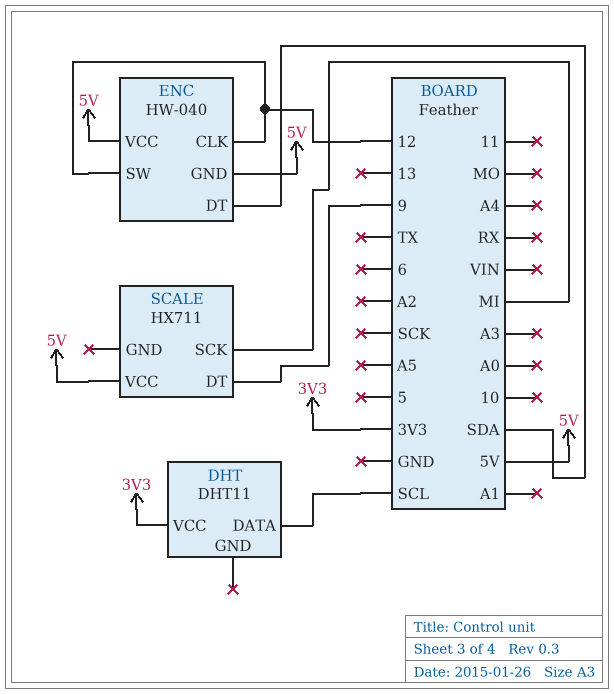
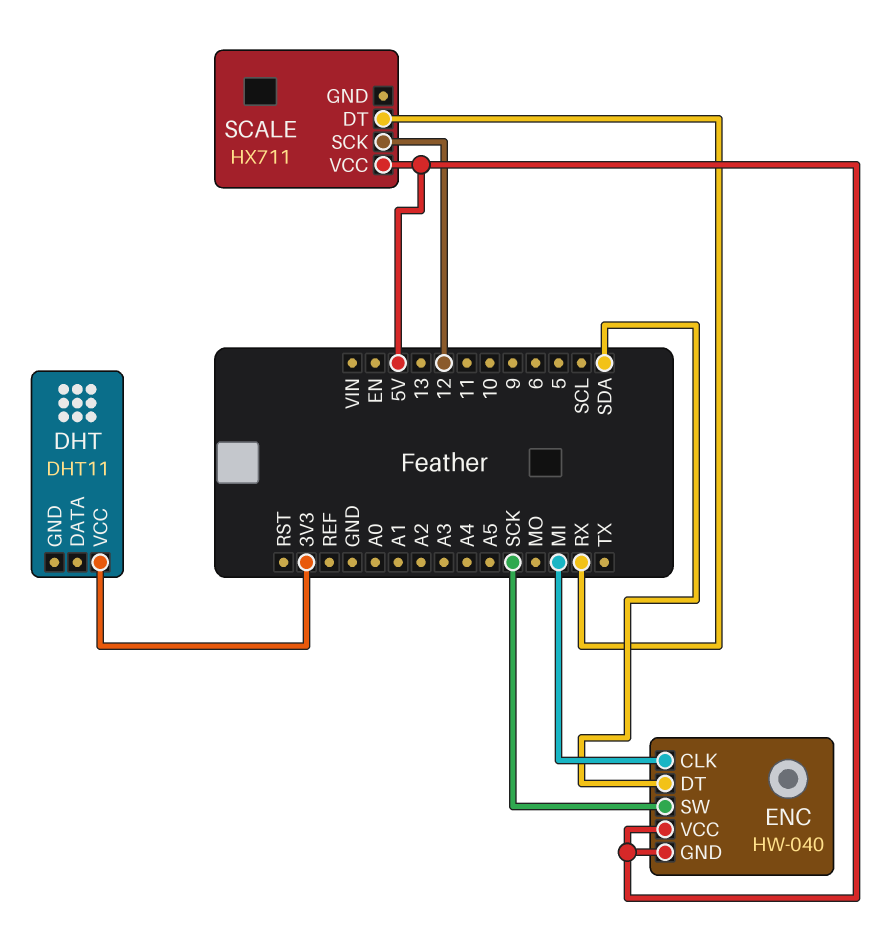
DHT pin DATA: SCL -> none
ENC pin CLK: 12 -> MI
ENC pin SW: 12 -> SCK
SCALE pin DT: 9 -> RX
SCALE pin SCK: MI -> 12

